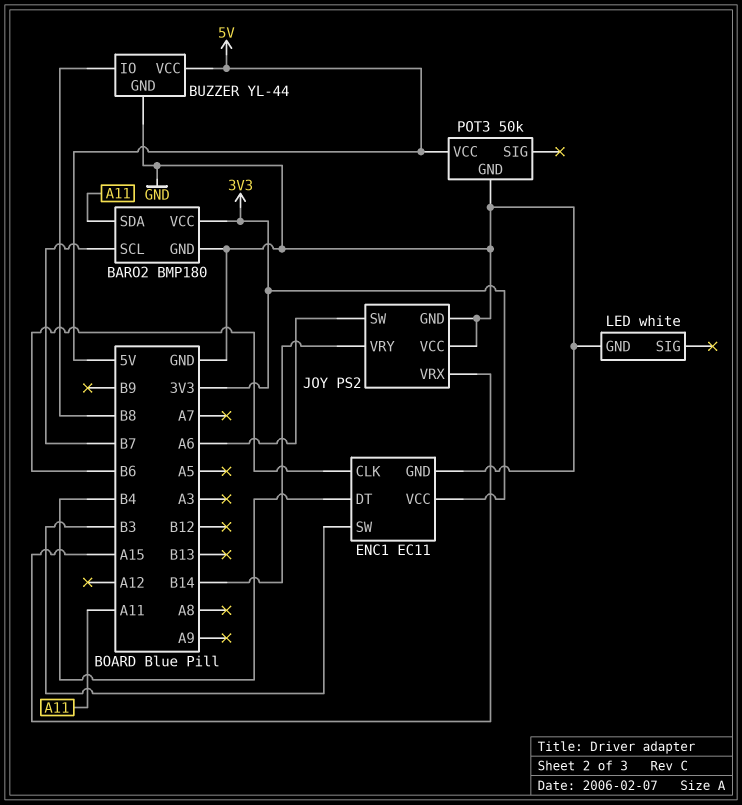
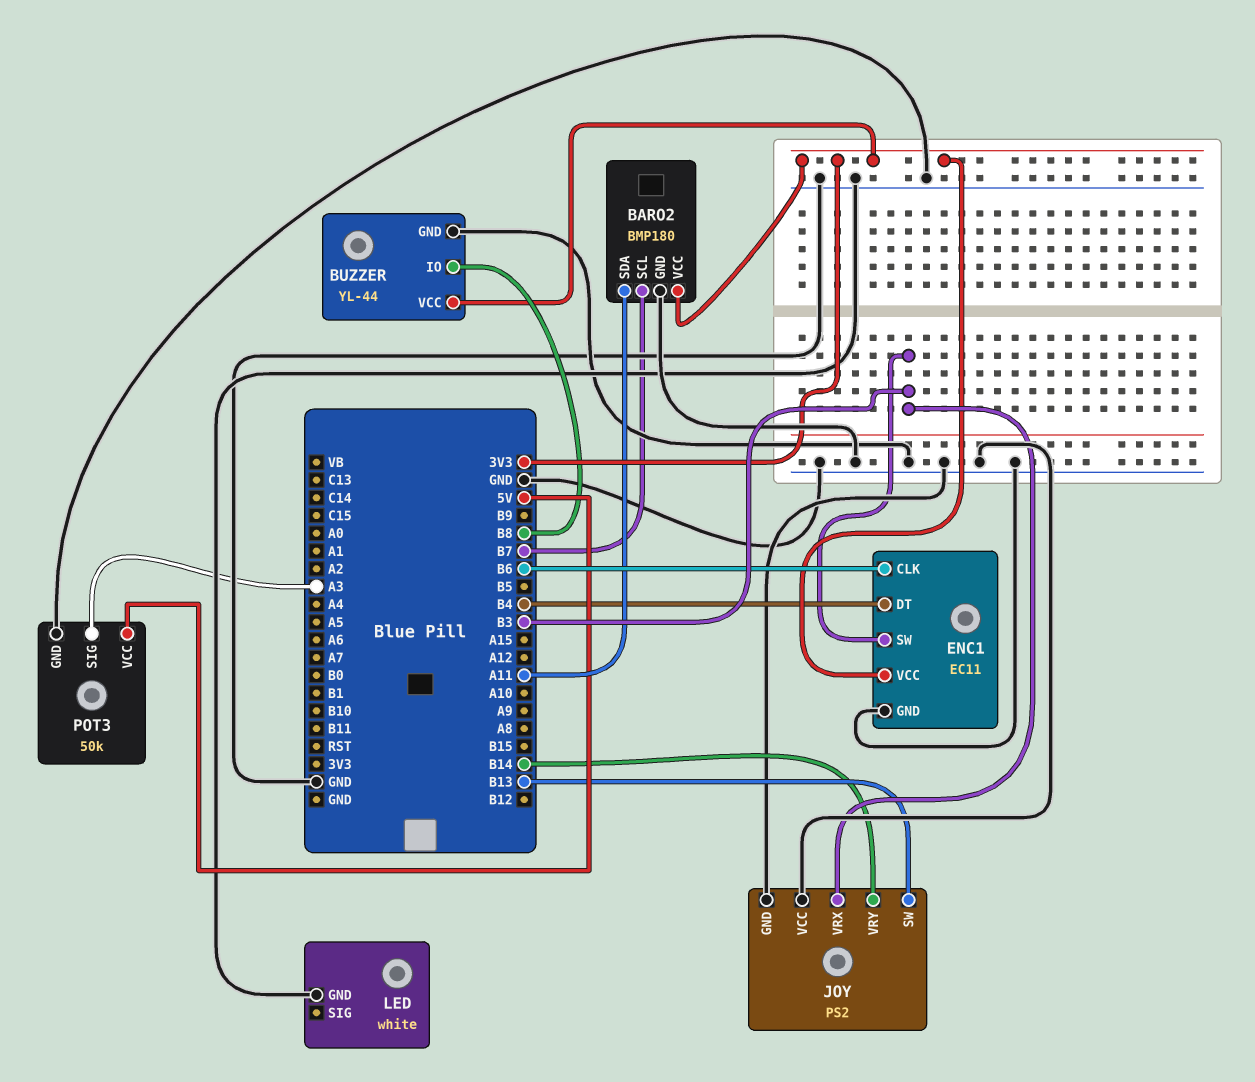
BUZZER pin VCC: 5V -> 3V3
JOY pin SW: A6 -> B13
JOY pin VRX: A15 -> B3
POT3 pin SIG: none -> A3

